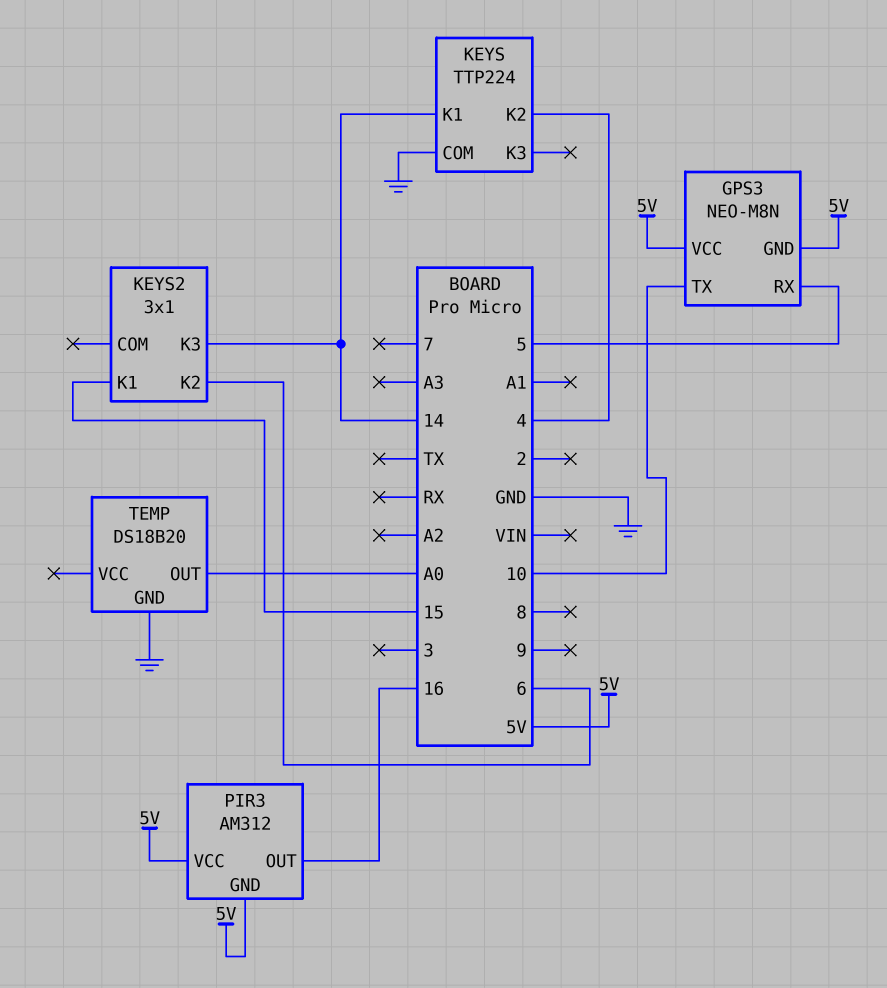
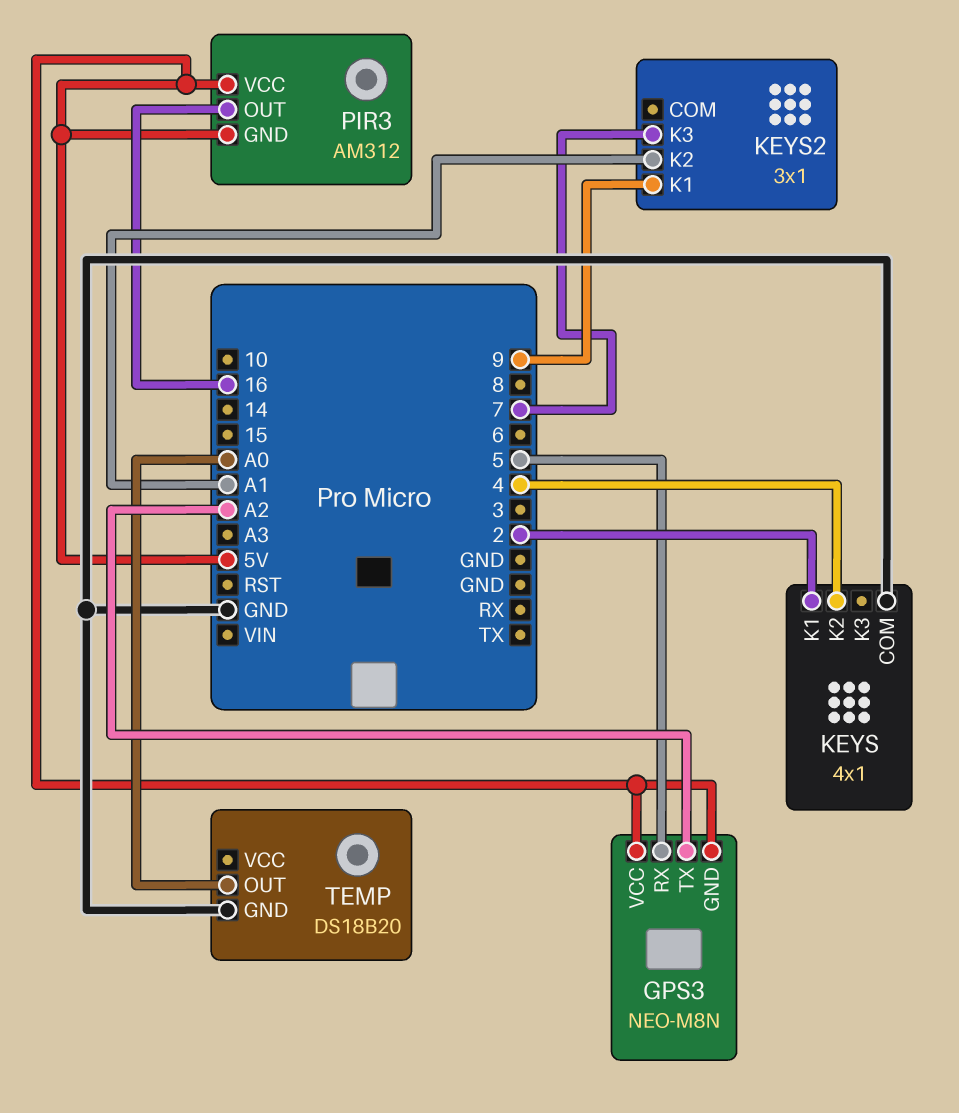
GPS3 pin TX: 10 -> A2
KEYS: TTP224 -> 4x1
KEYS pin K1: 14 -> 2
KEYS2 pin K1: 15 -> 9
KEYS2 pin K2: 6 -> A1
KEYS2 pin K3: 14 -> 7

